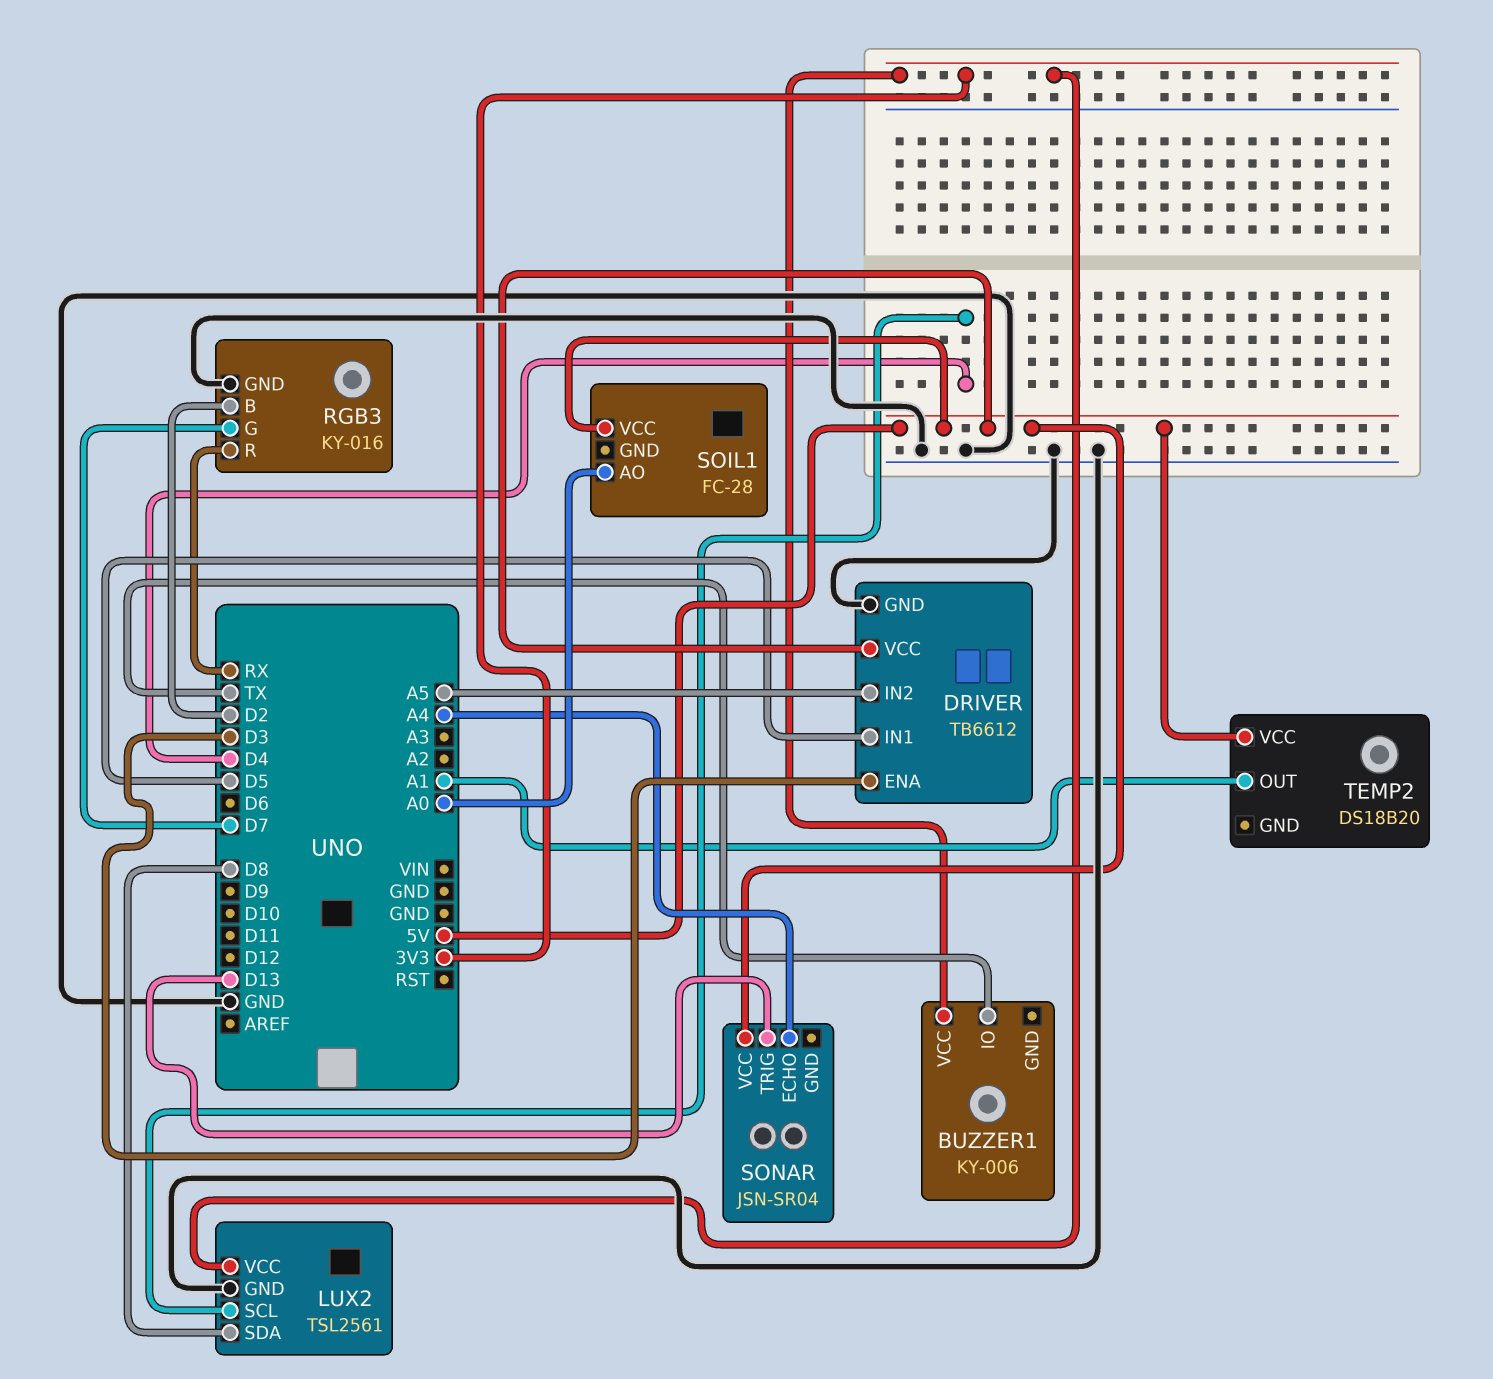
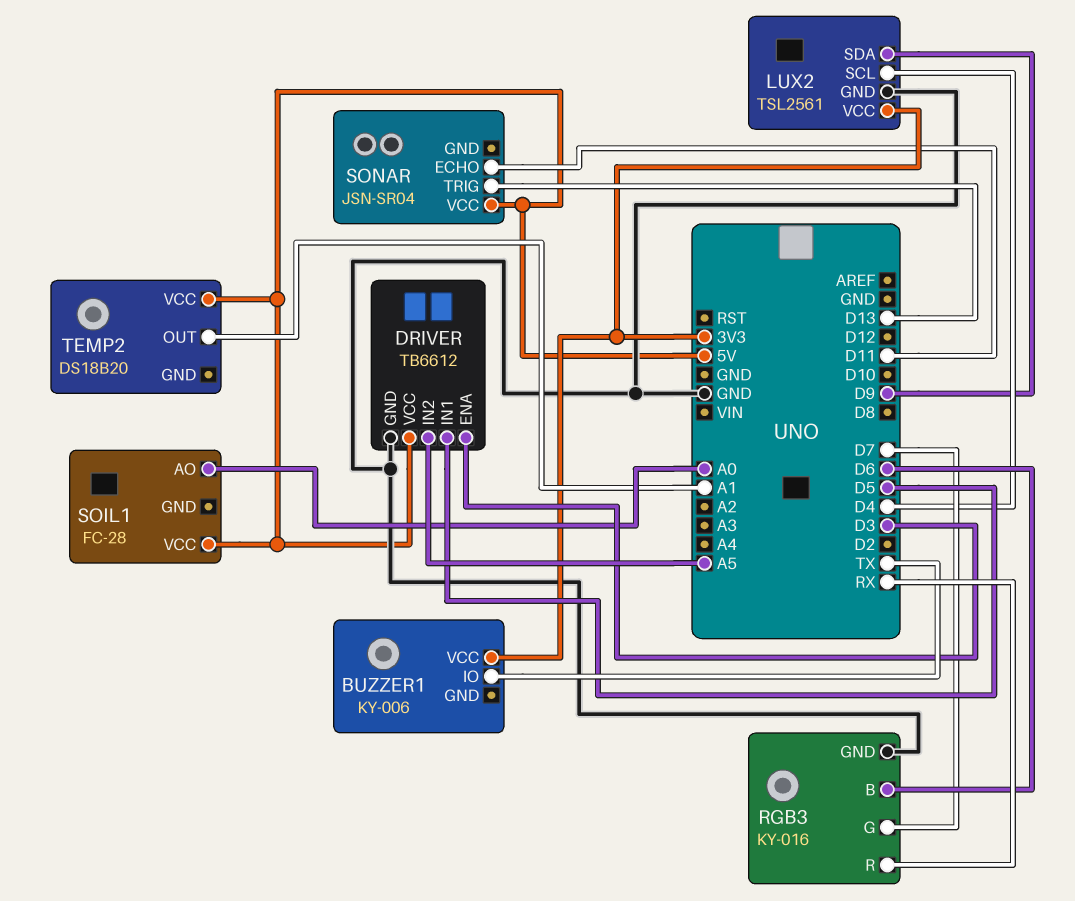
LUX2 pin SDA: D8 -> D9
RGB3 pin B: D2 -> D6
SONAR pin ECHO: A4 -> D11

